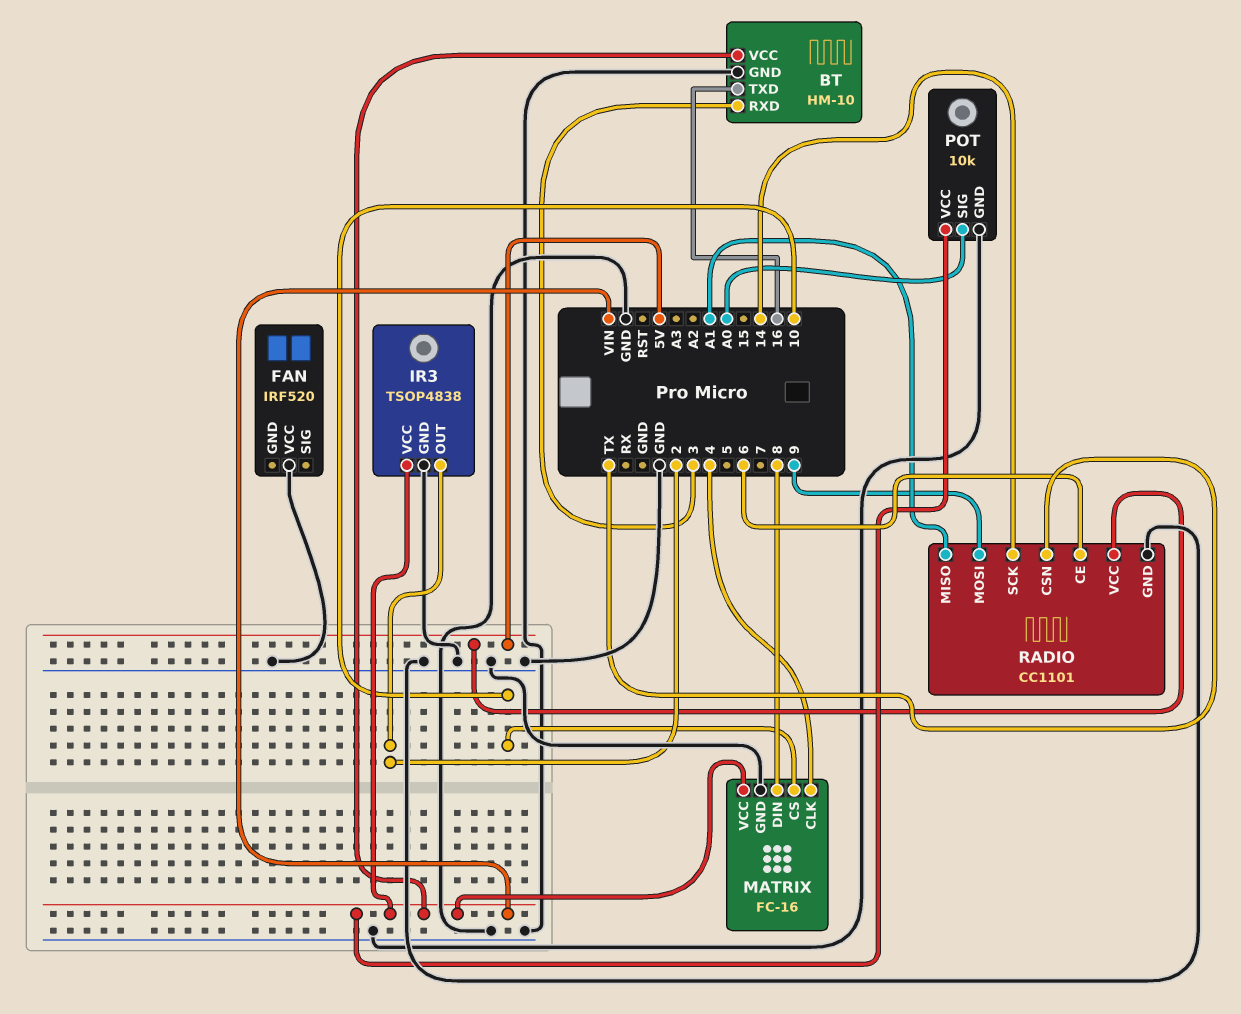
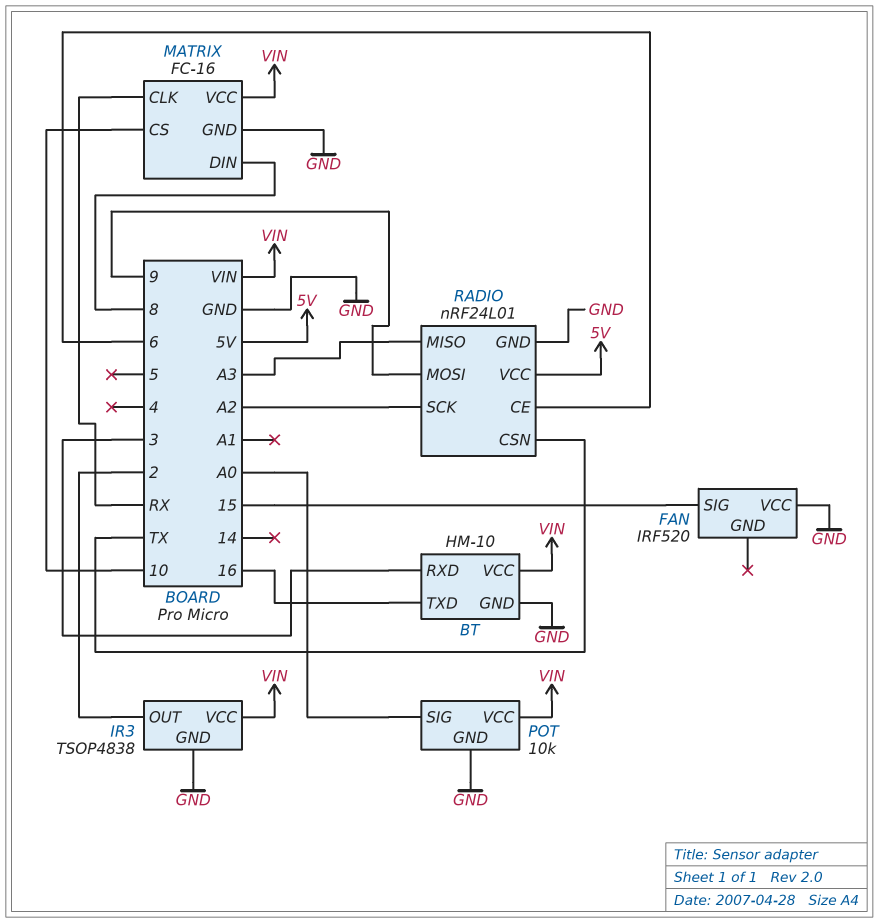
FAN pin SIG: none -> 15
MATRIX pin CLK: 4 -> RX
RADIO: CC1101 -> nRF24L01
RADIO pin MISO: A1 -> A3
RADIO pin SCK: 14 -> A2

